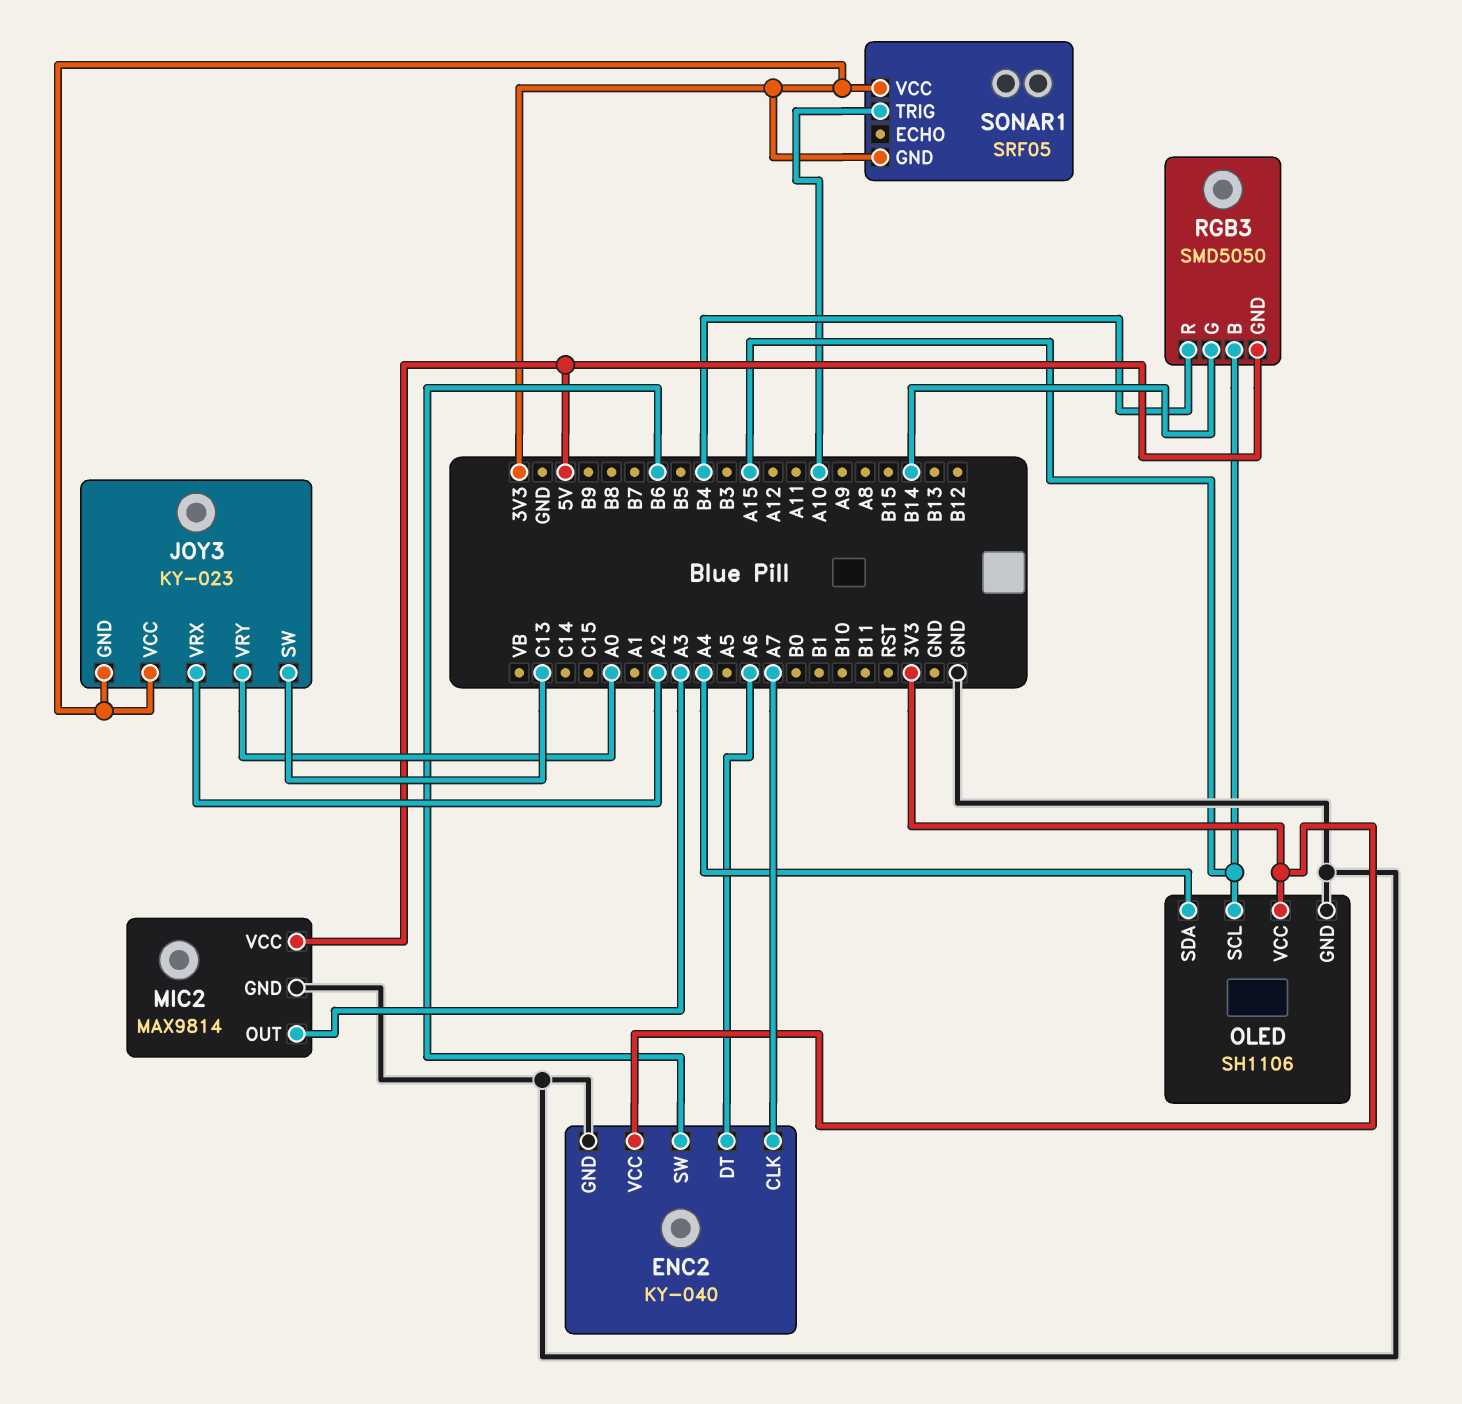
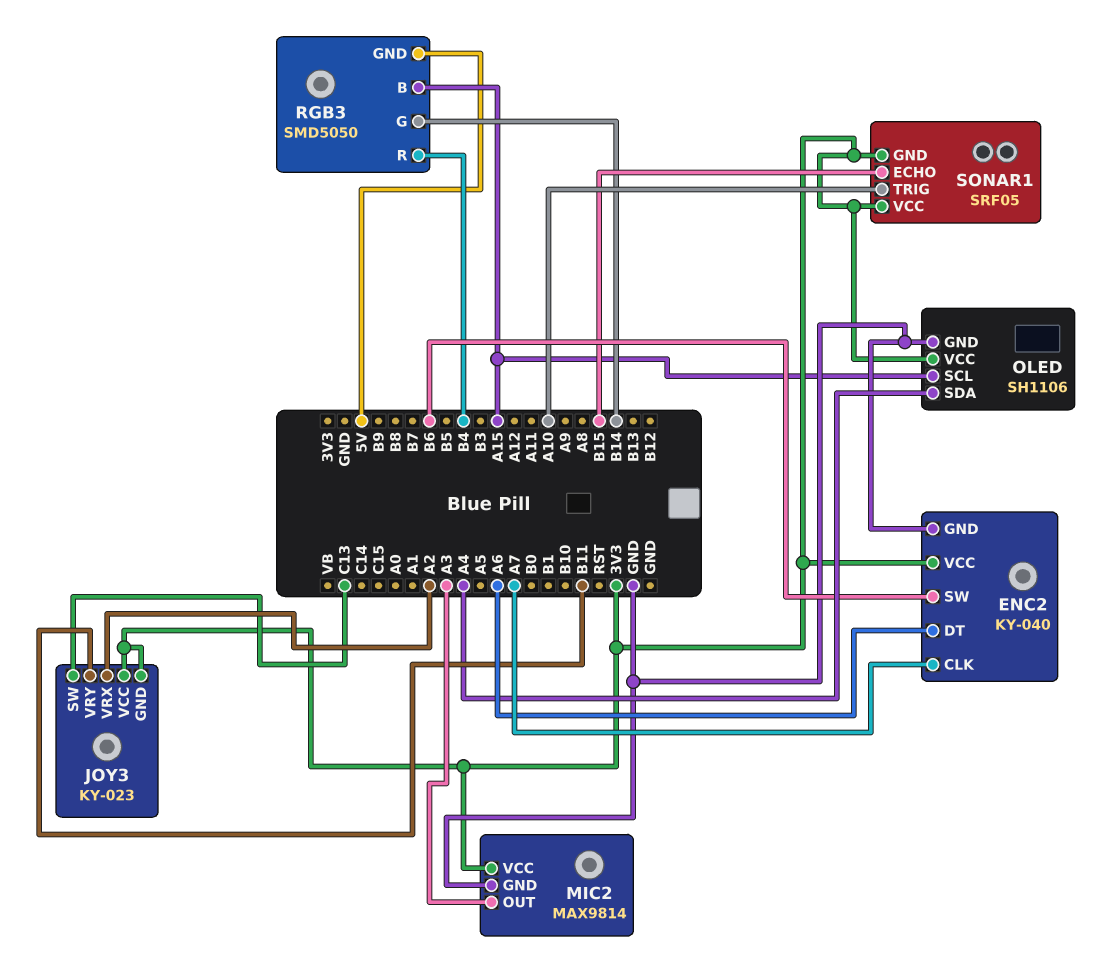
JOY3 pin VRY: A0 -> B11
MIC2 pin VCC: 5V -> 3V3
SONAR1 pin ECHO: none -> B15

